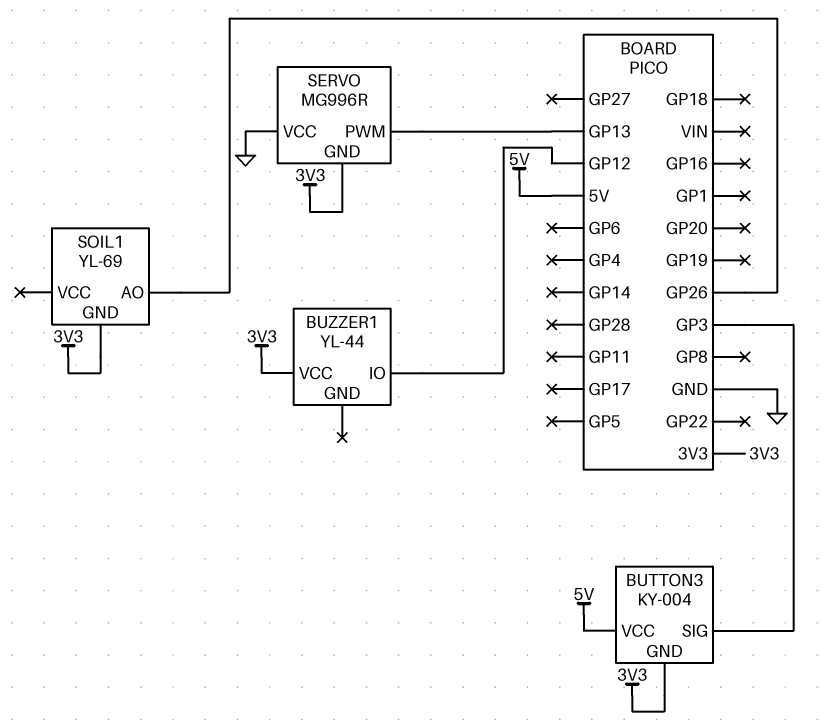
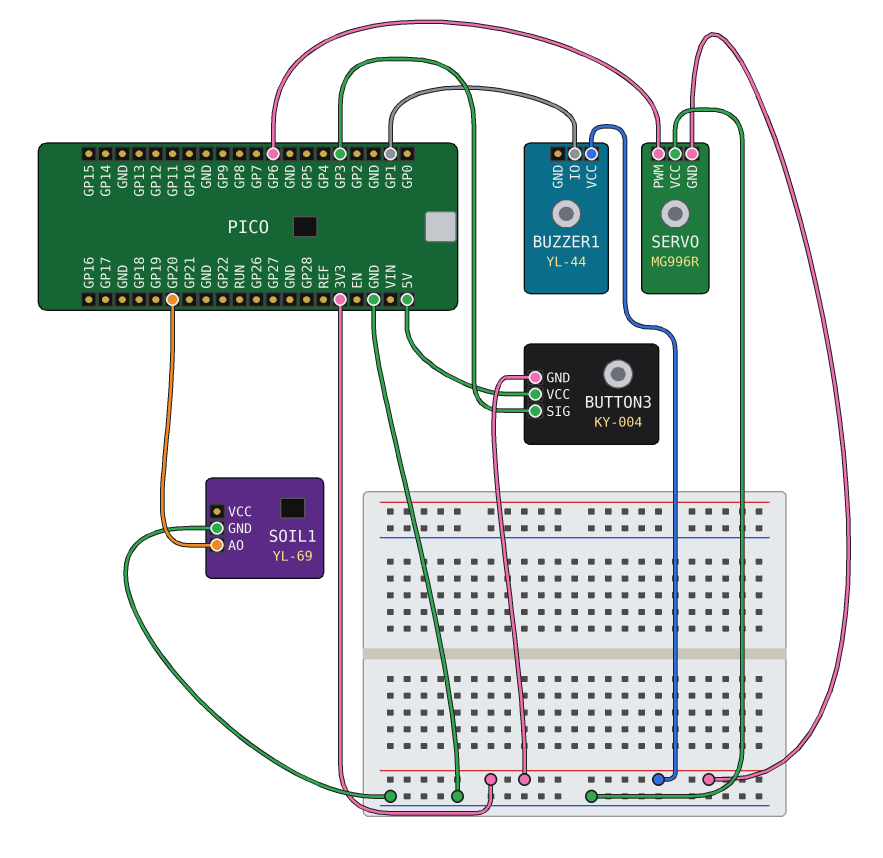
BUZZER1 pin IO: GP12 -> GP1
SERVO pin PWM: GP13 -> GP6
SOIL1 pin AO: GP26 -> GP20
SOIL1 pin GND: 3V3 -> GND

